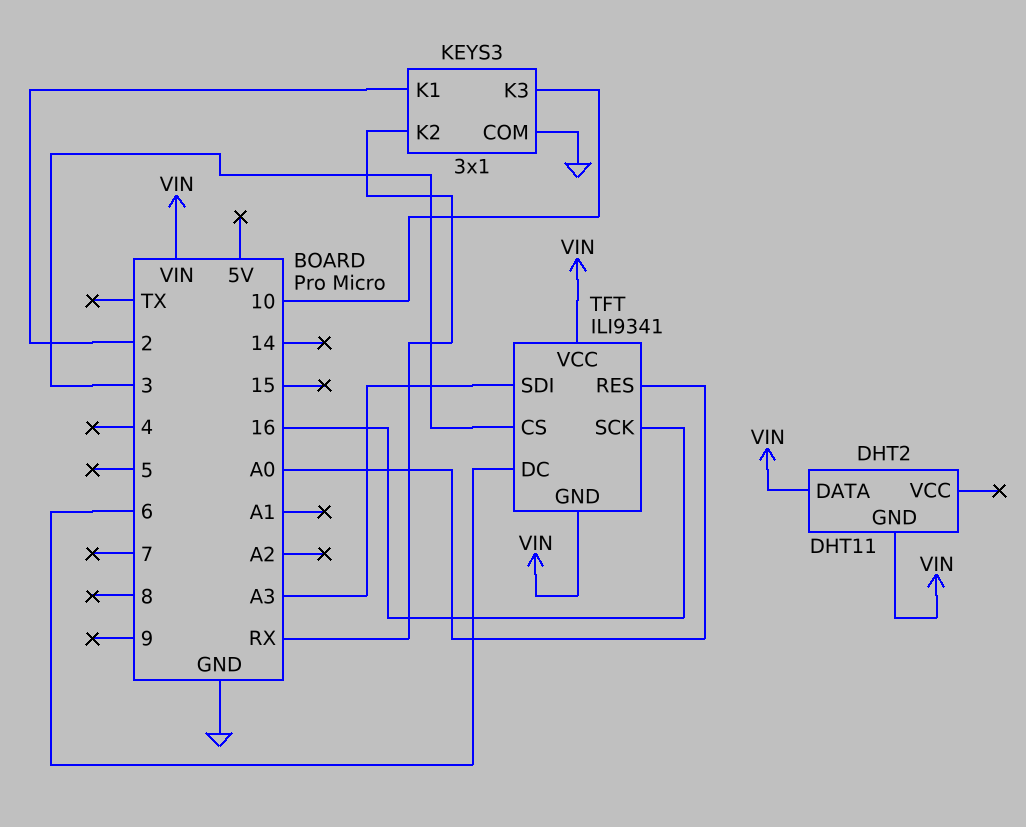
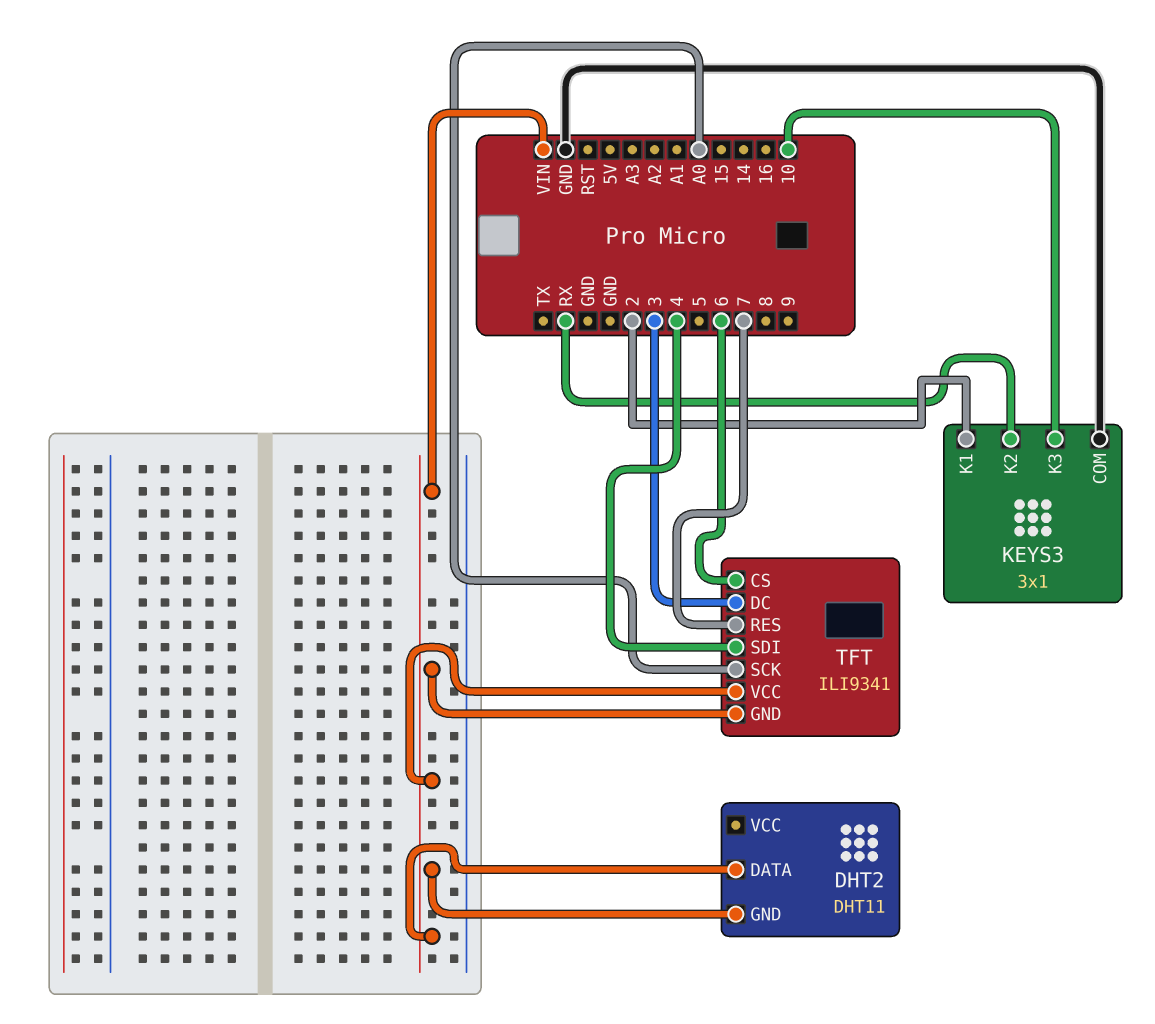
TFT pin CS: 3 -> 6
TFT pin DC: 6 -> 3
TFT pin RES: A0 -> 7
TFT pin SCK: 16 -> A0
TFT pin SDI: A3 -> 4

